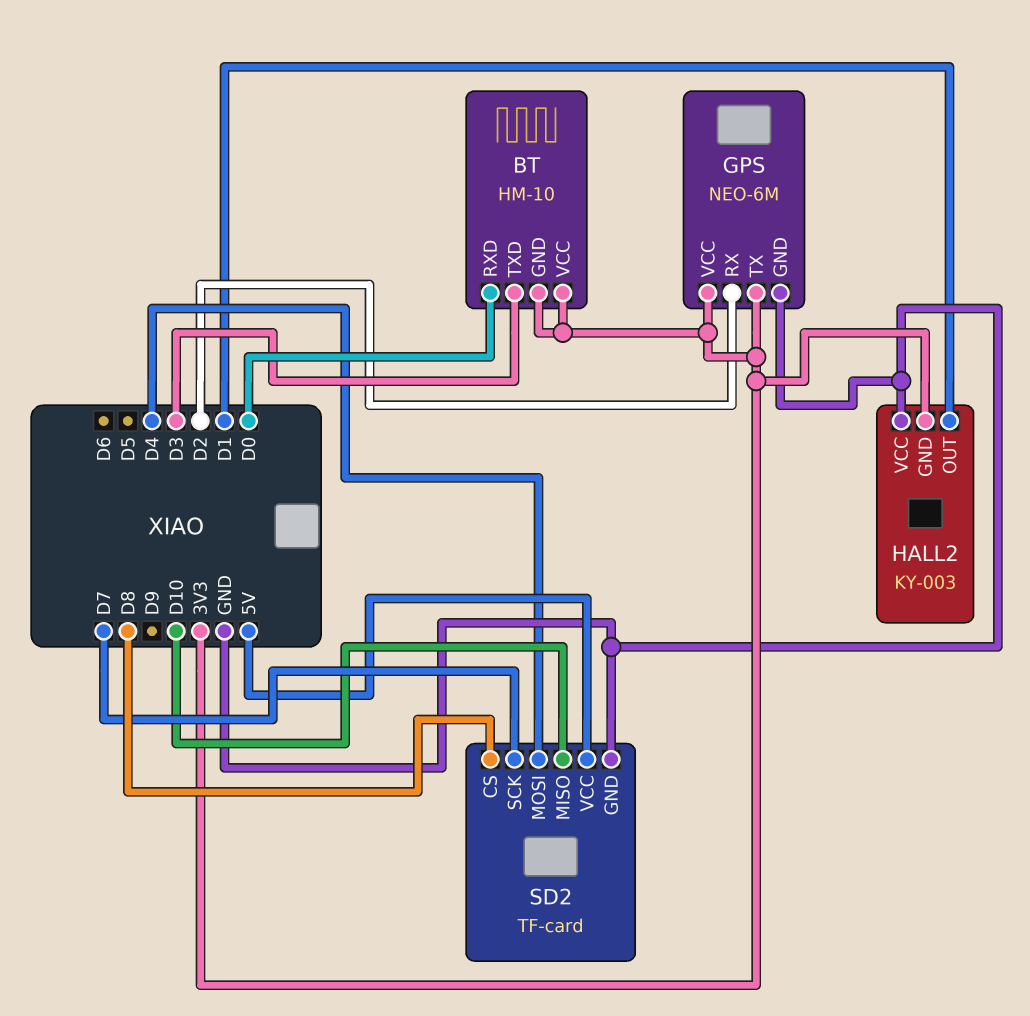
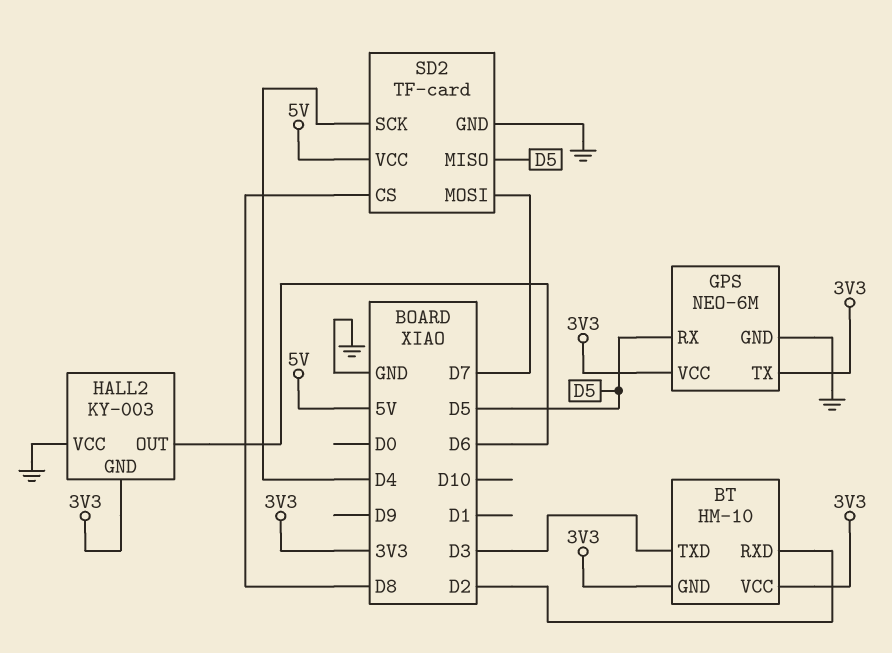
BT pin RXD: D0 -> D2
GPS pin RX: D2 -> D5
HALL2 pin OUT: D1 -> D6
SD2 pin MISO: D10 -> D5
SD2 pin MOSI: D4 -> D7
SD2 pin SCK: D7 -> D4

